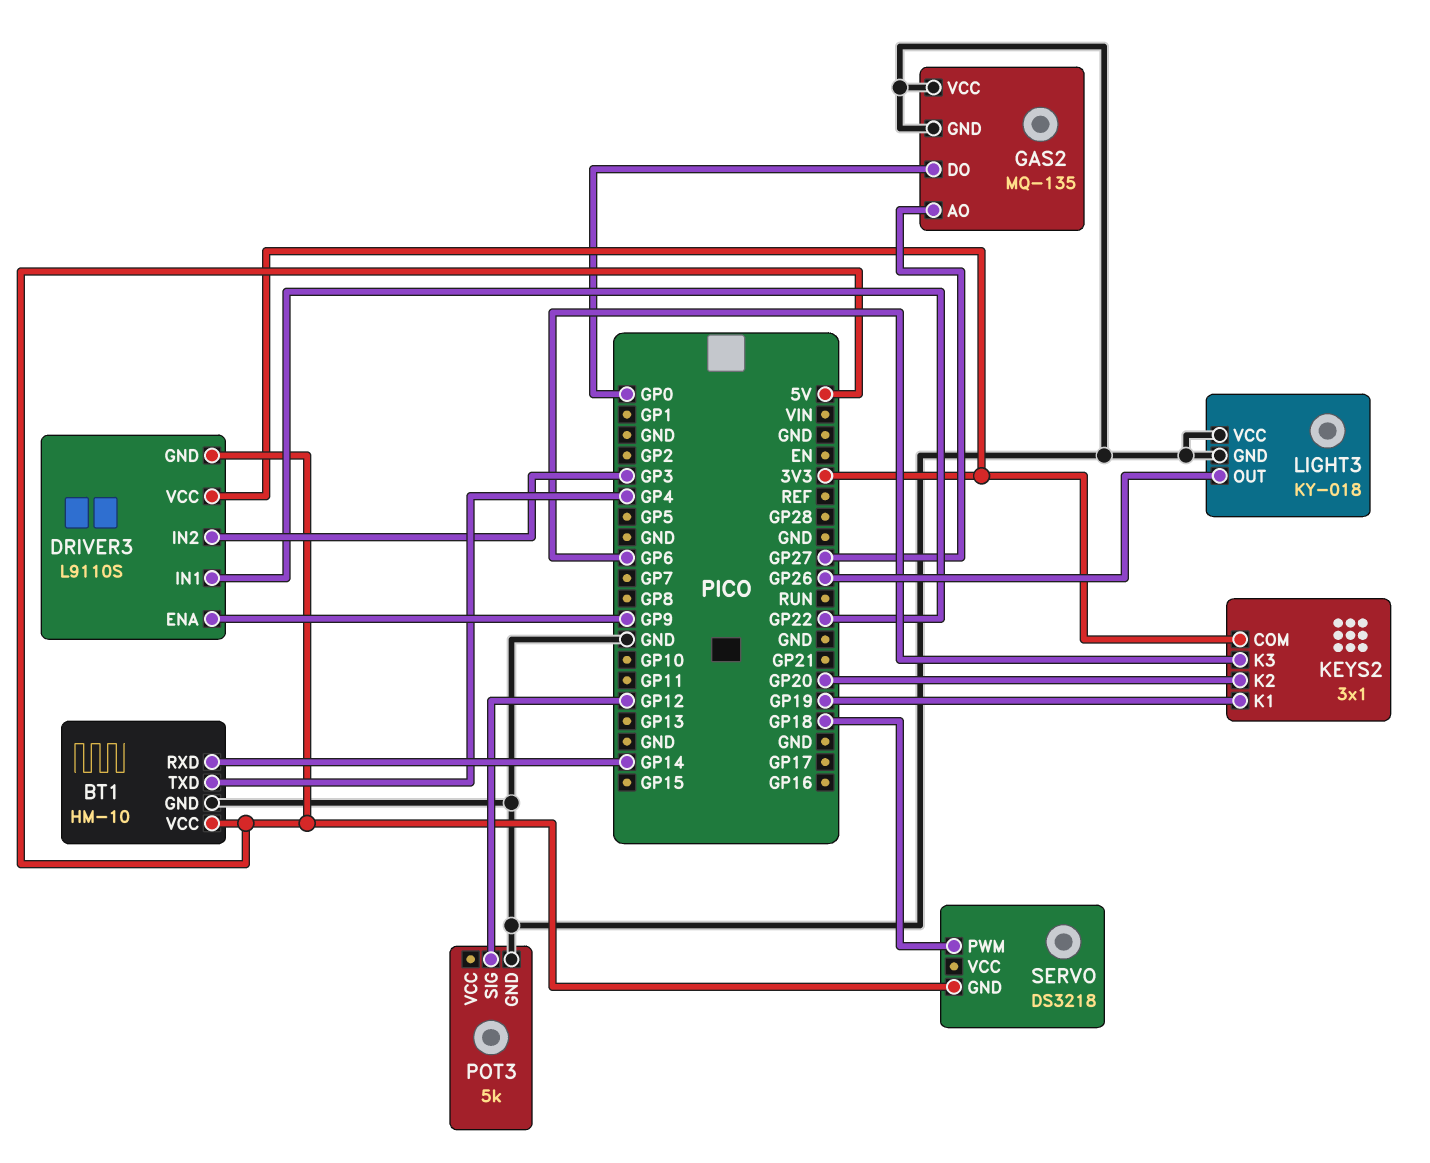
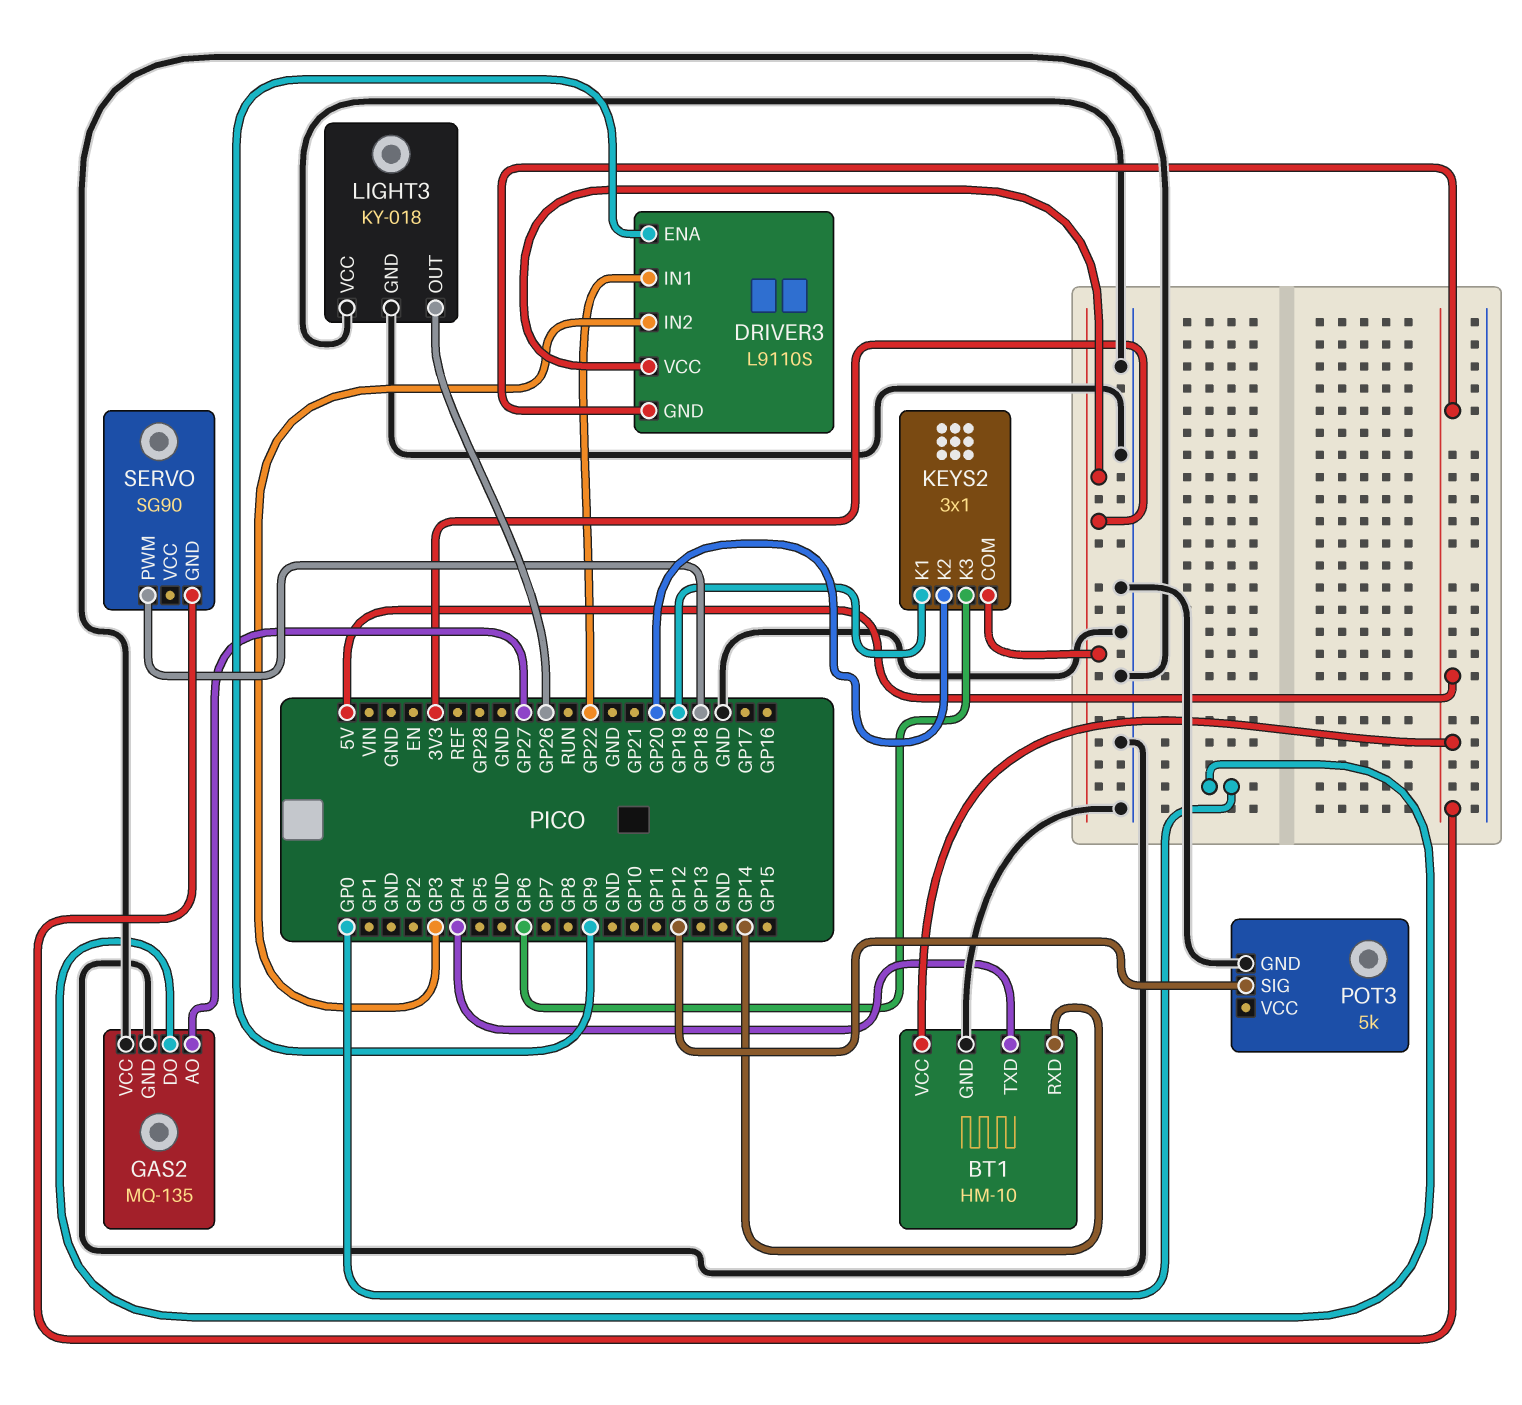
SERVO: DS3218 -> SG90

